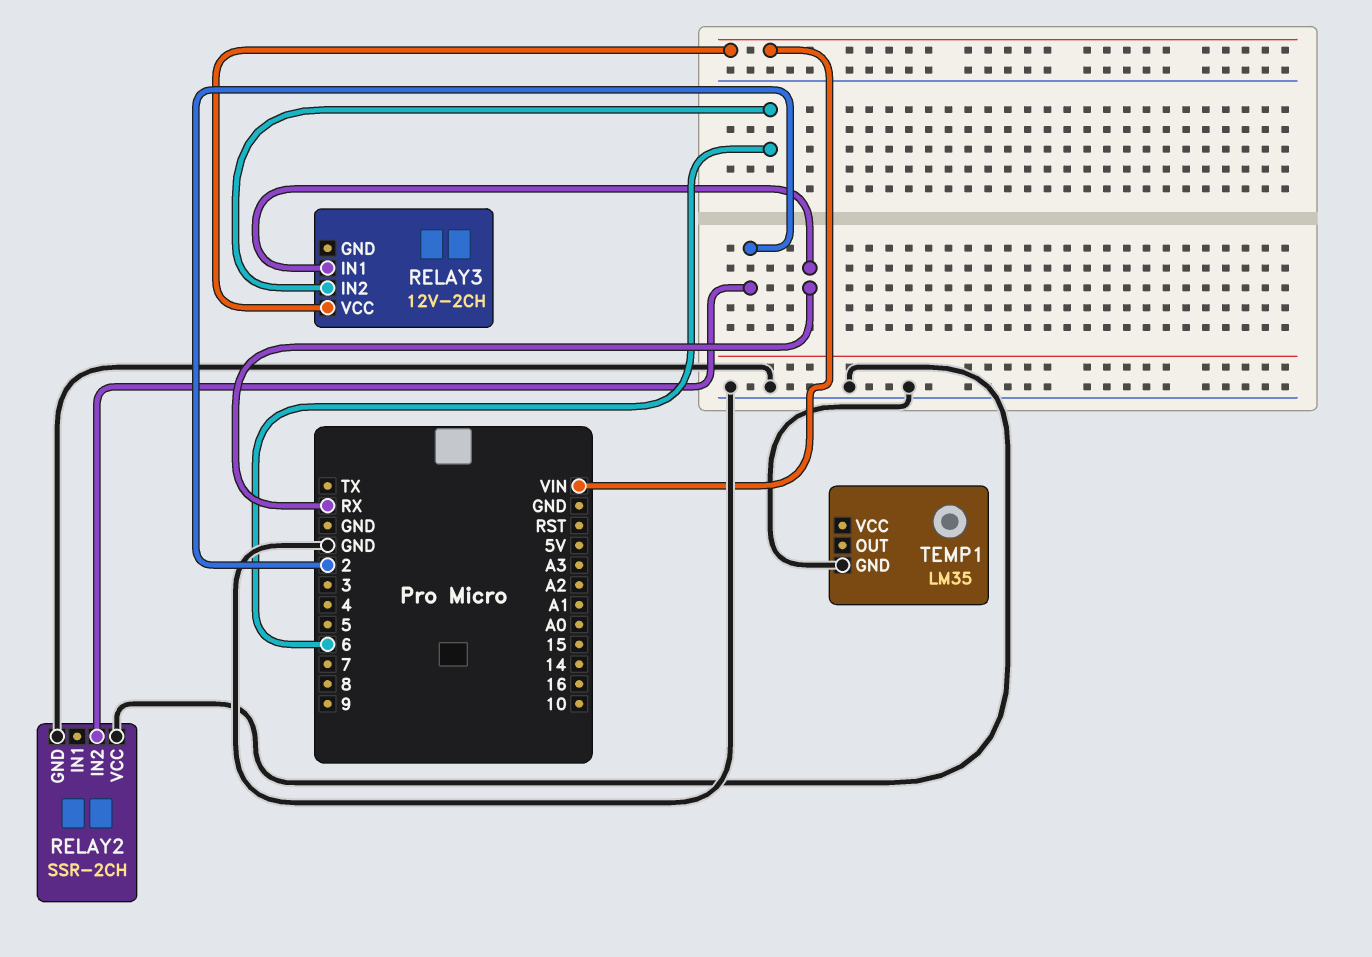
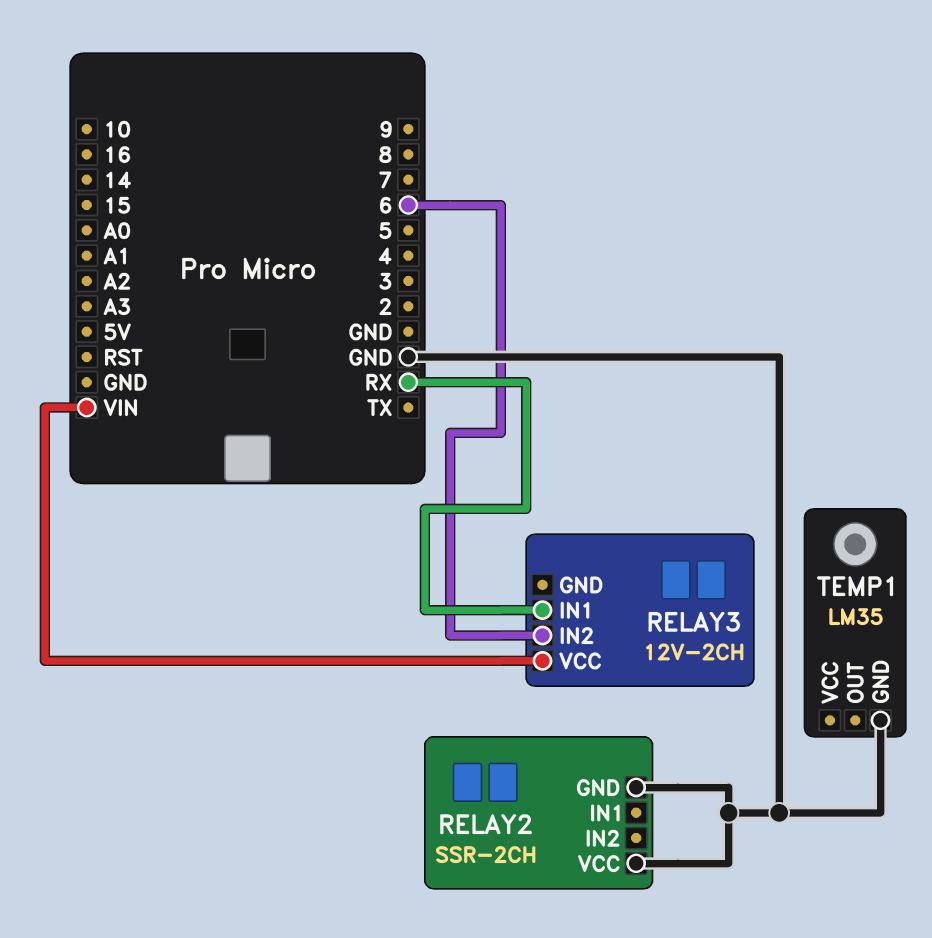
RELAY2 pin IN2: 2 -> none

